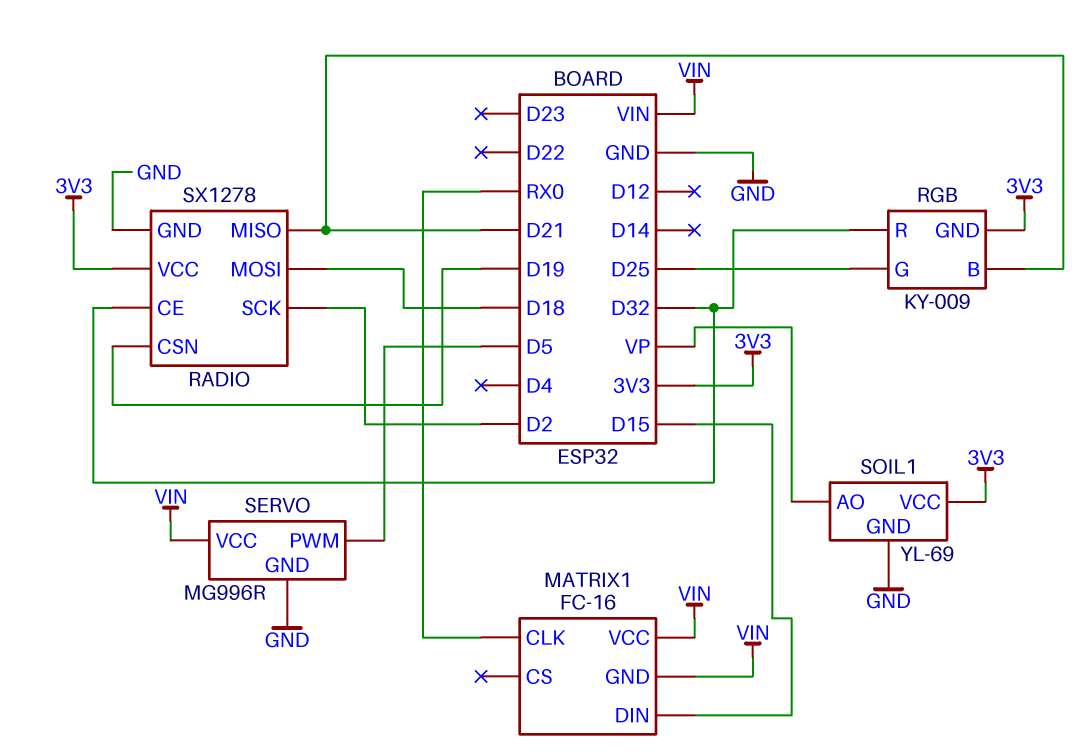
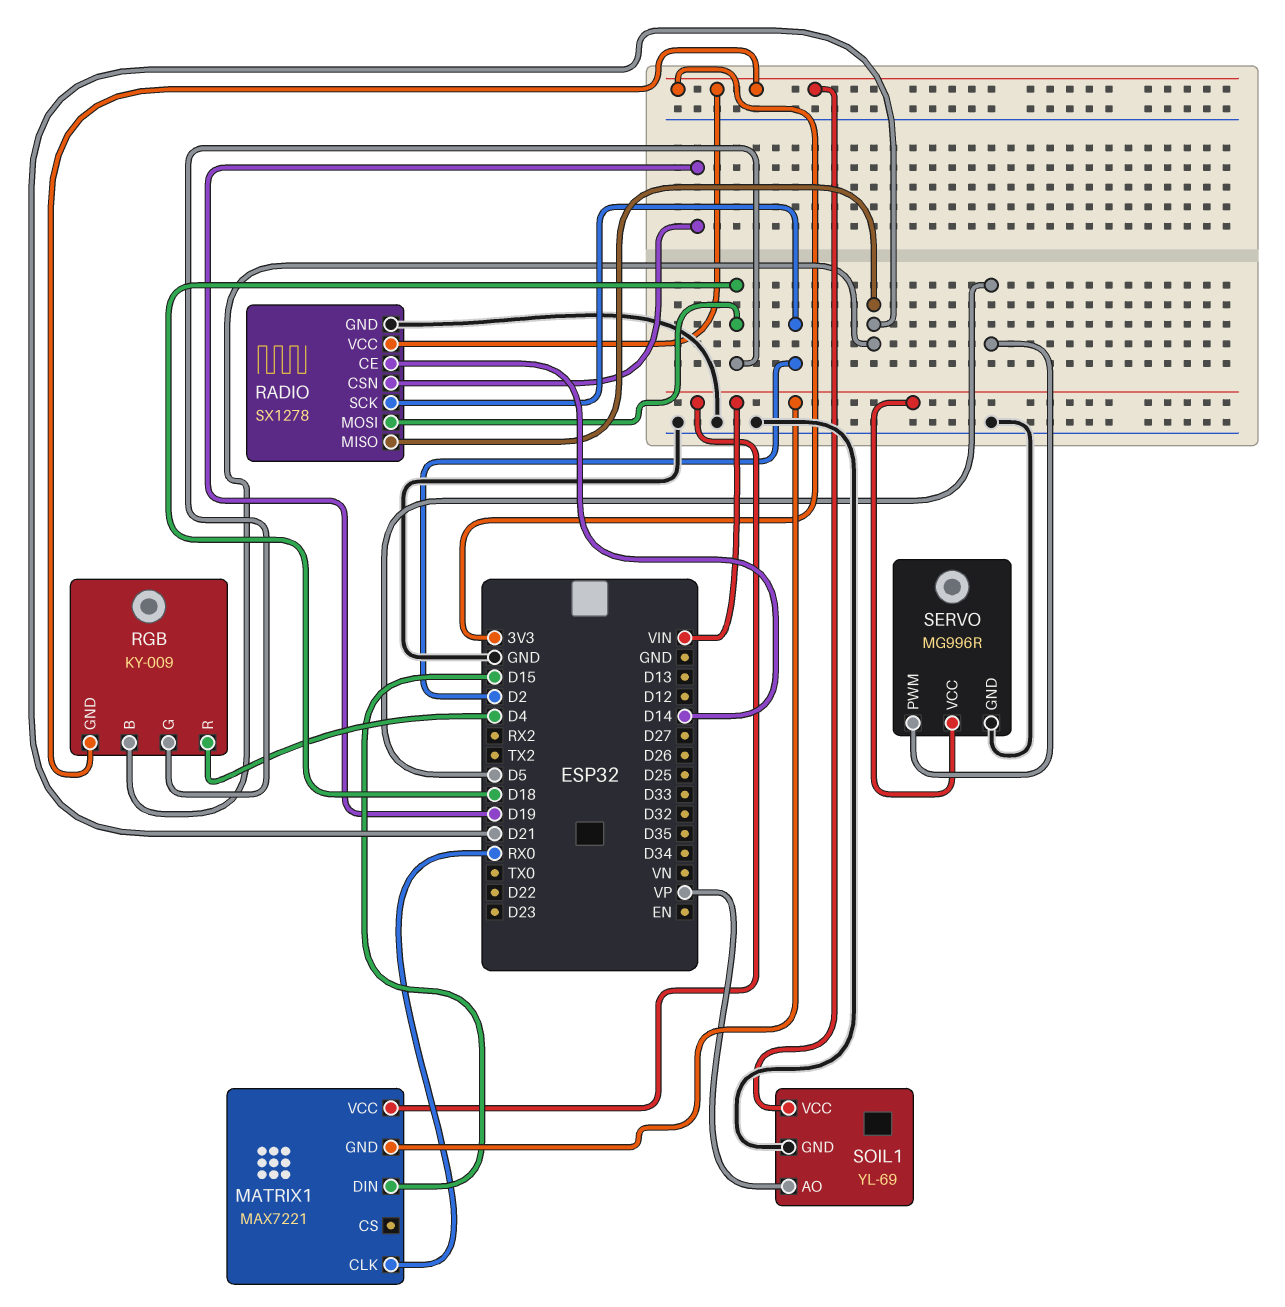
MATRIX1: FC-16 -> MAX7221
RADIO pin CE: D32 -> D14
RGB pin G: D25 -> D18
RGB pin R: D32 -> D4

